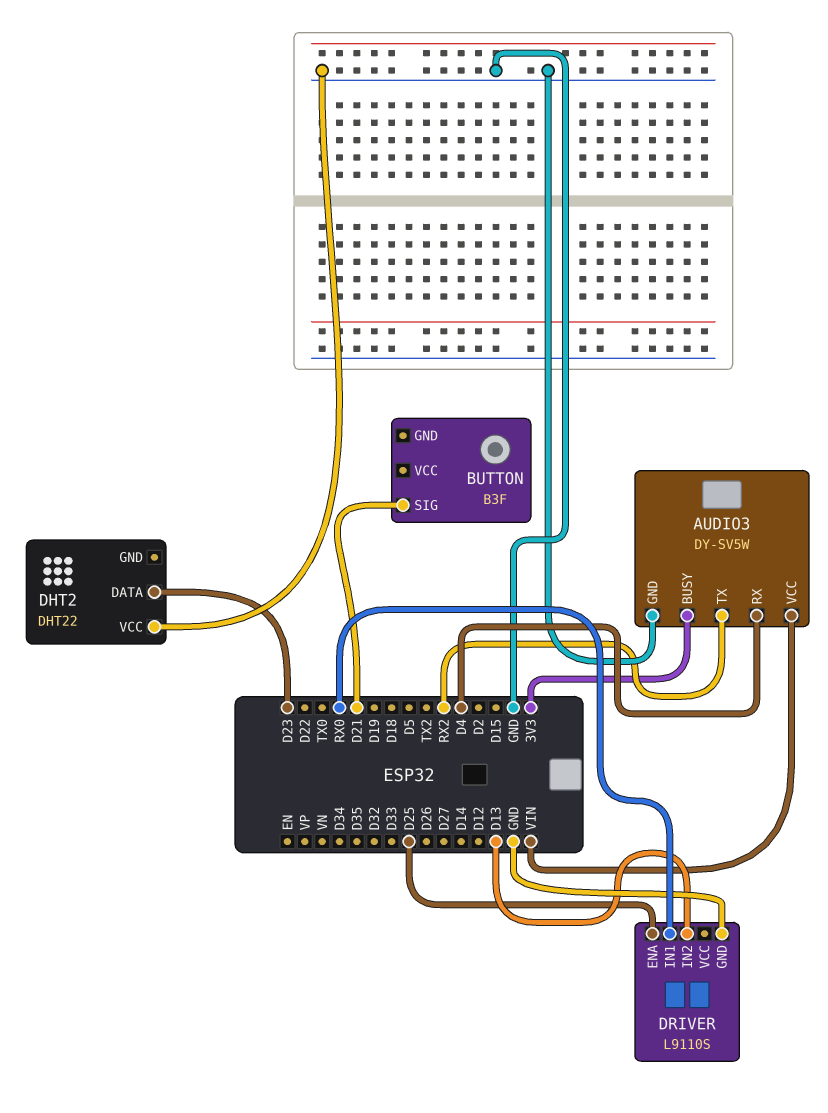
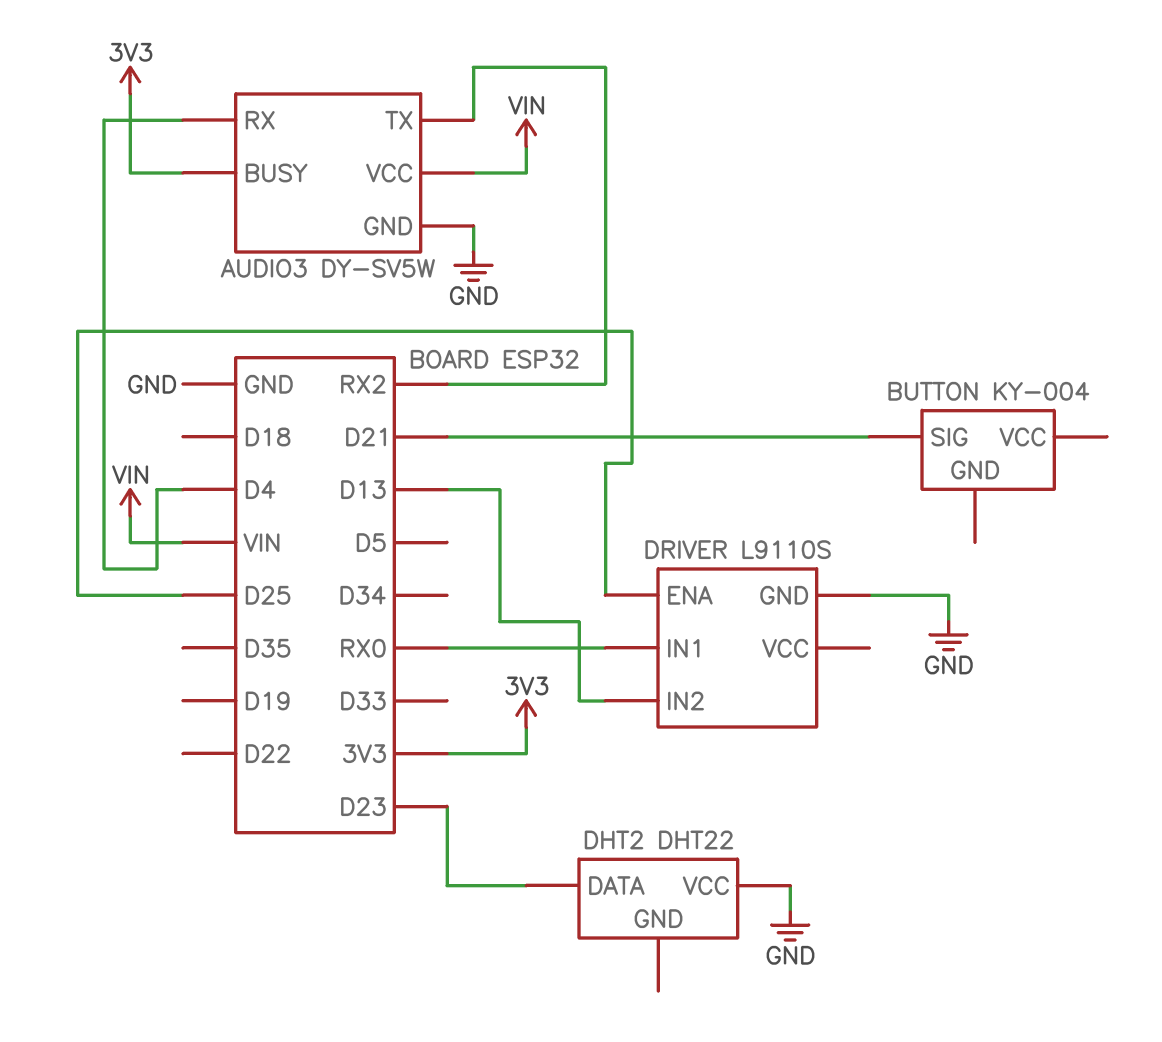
BUTTON: B3F -> KY-004

